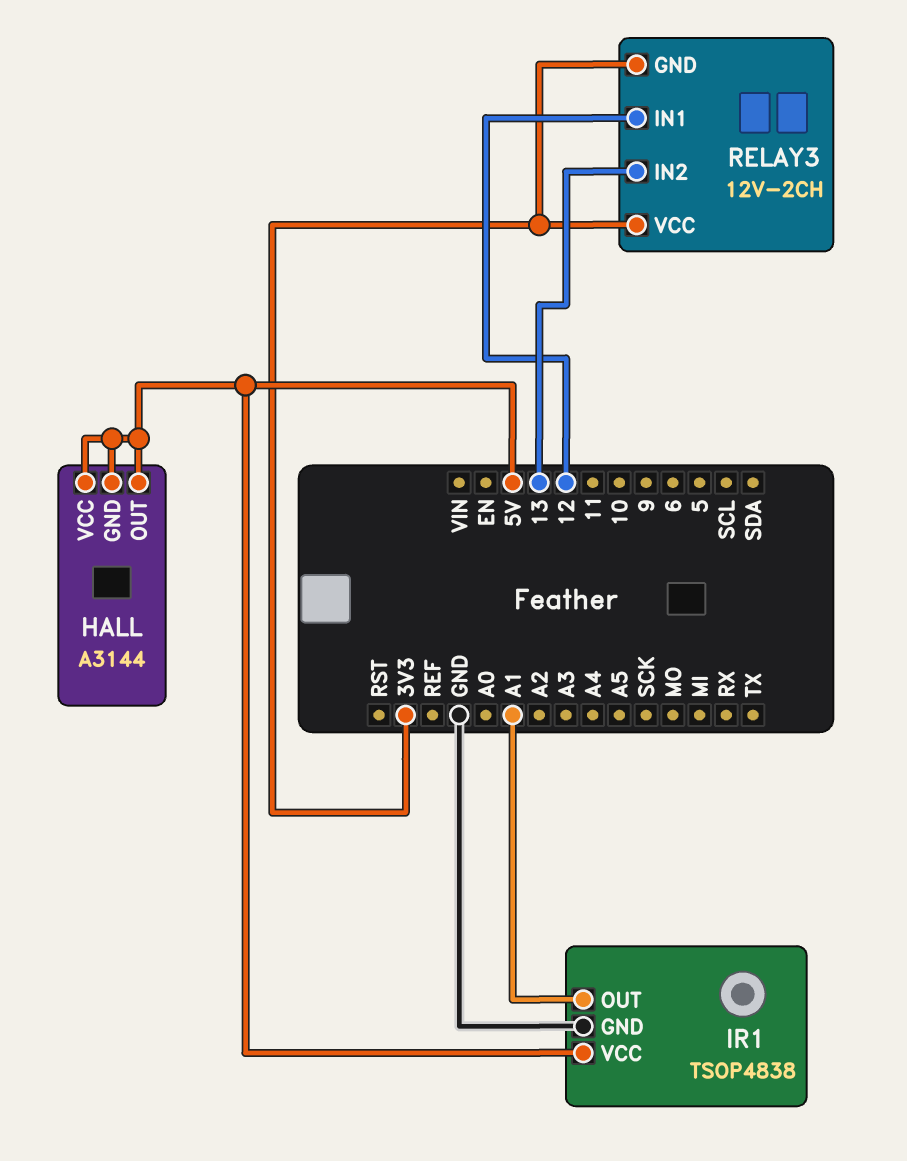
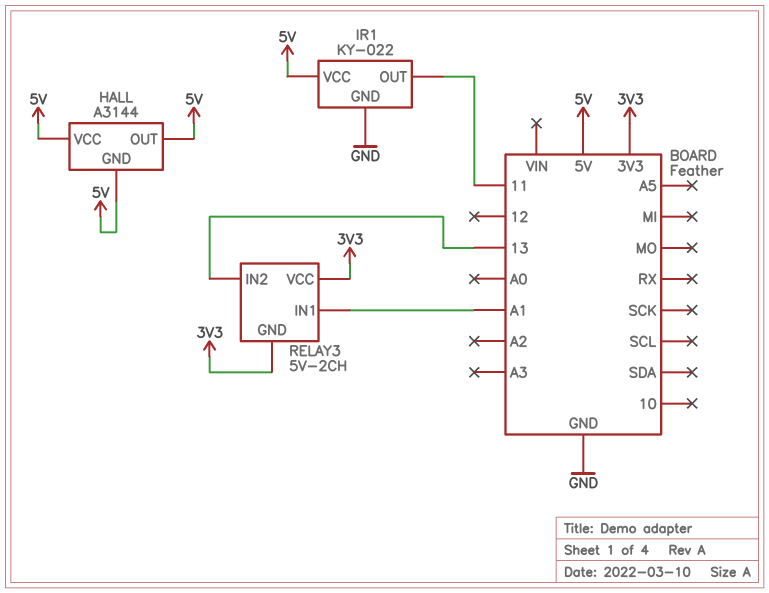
IR1: TSOP4838 -> KY-022
IR1 pin OUT: A1 -> 11
RELAY3: 12V-2CH -> 5V-2CH
RELAY3 pin IN1: 12 -> A1

